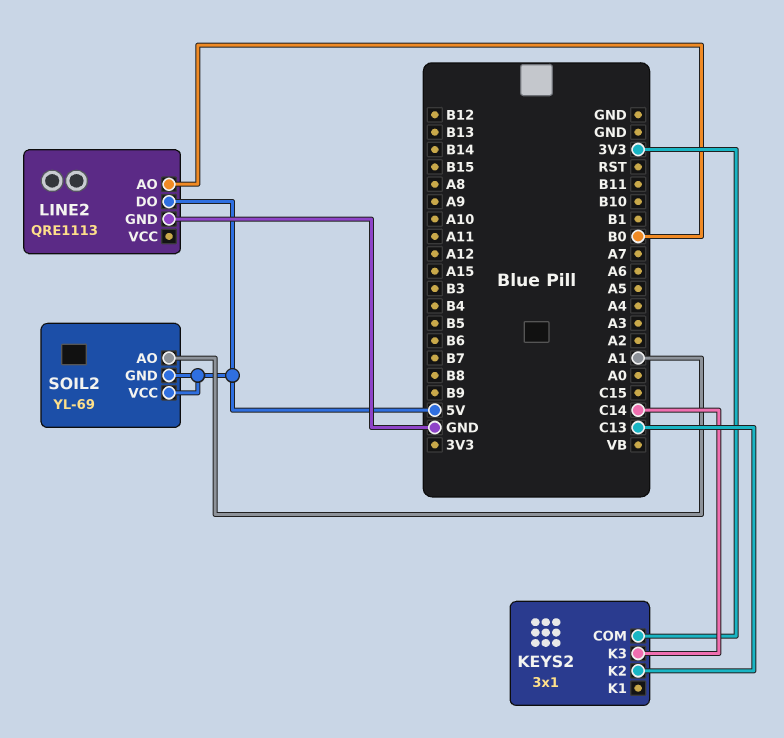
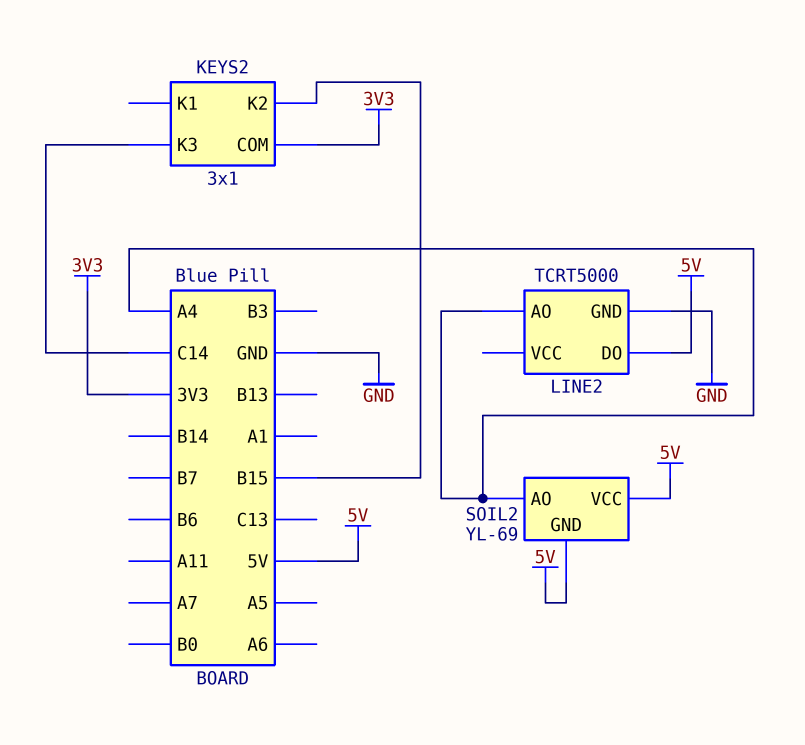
KEYS2 pin K2: C13 -> B15
LINE2: QRE1113 -> TCRT5000
LINE2 pin AO: B0 -> A4
SOIL2 pin AO: A1 -> A4

